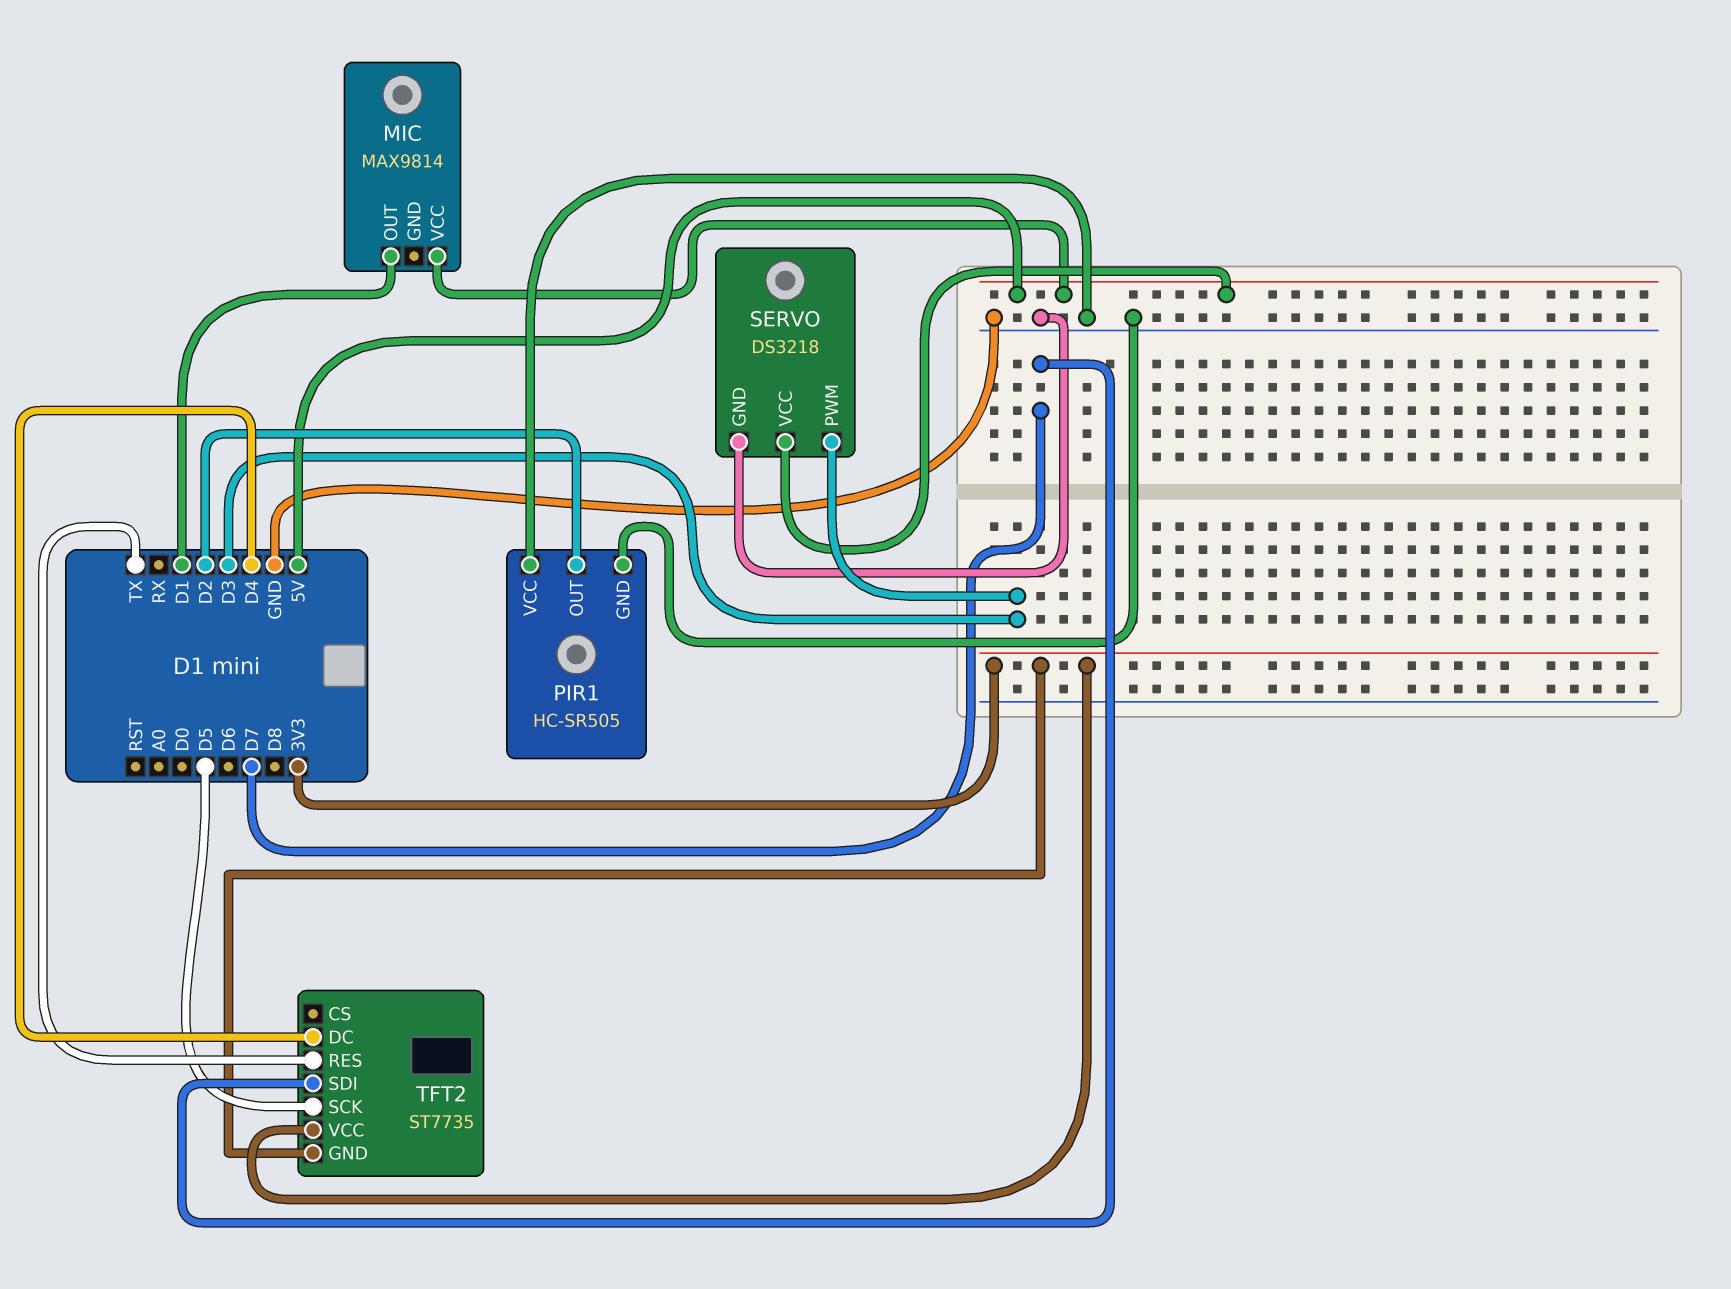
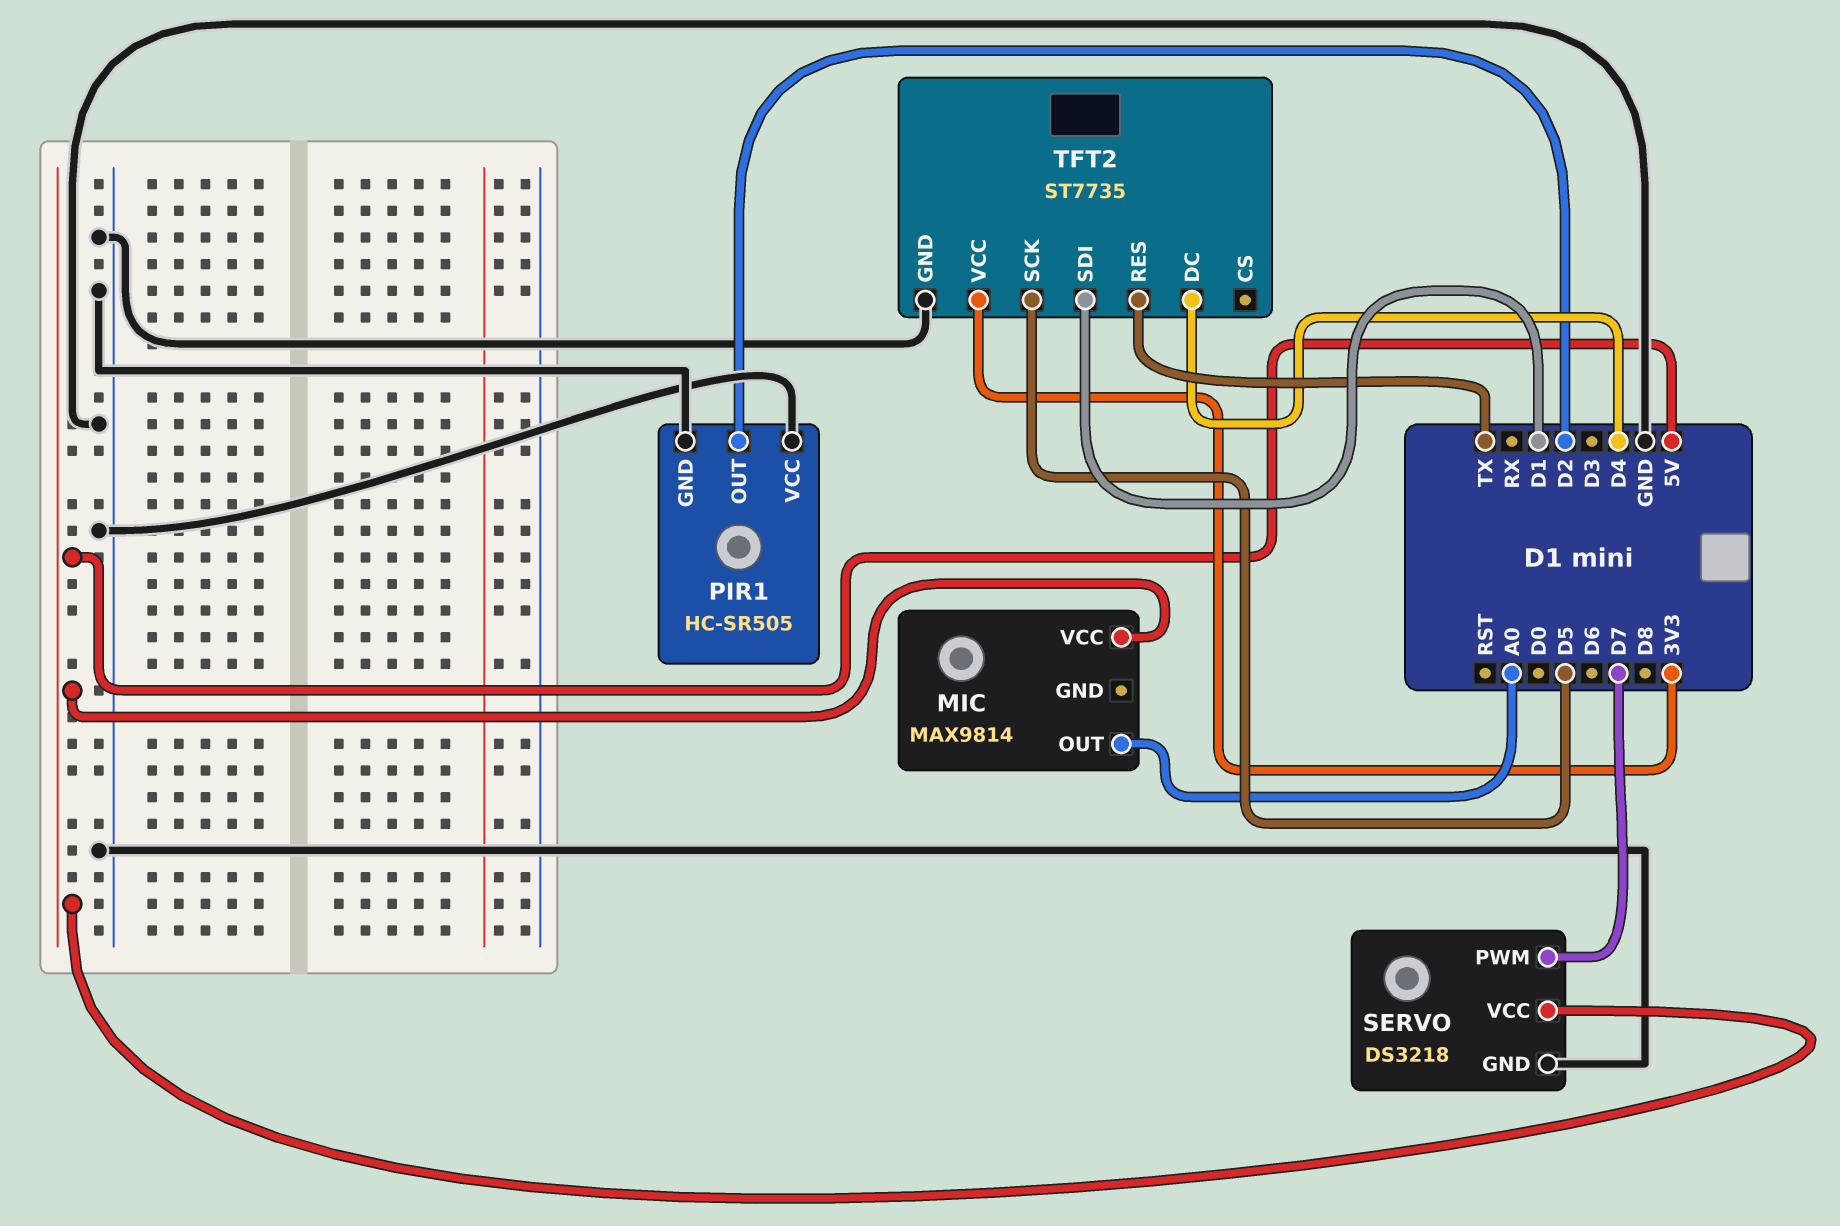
MIC pin OUT: D1 -> A0
SERVO pin PWM: D3 -> D7
TFT2 pin GND: 3V3 -> GND
TFT2 pin SDI: D7 -> D1

